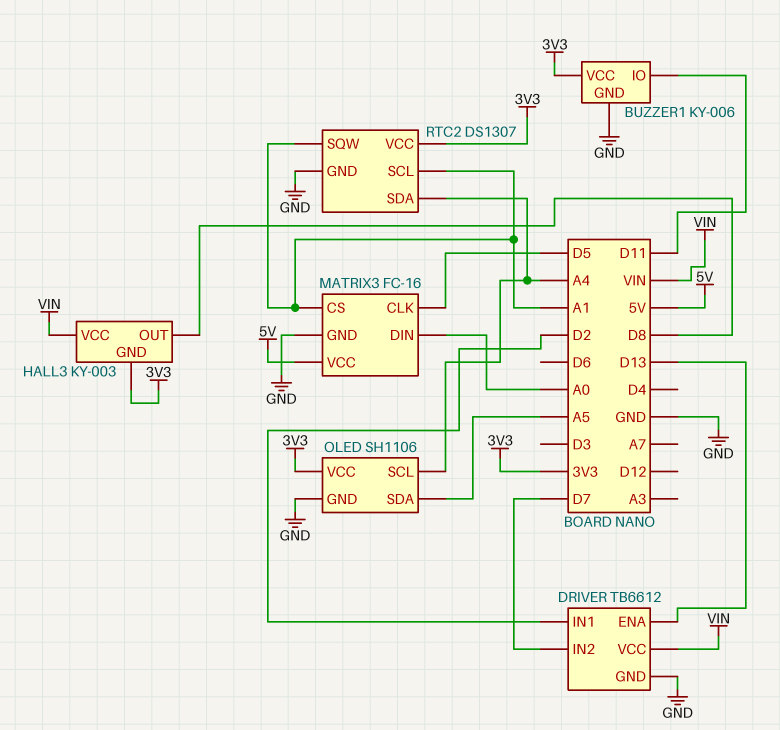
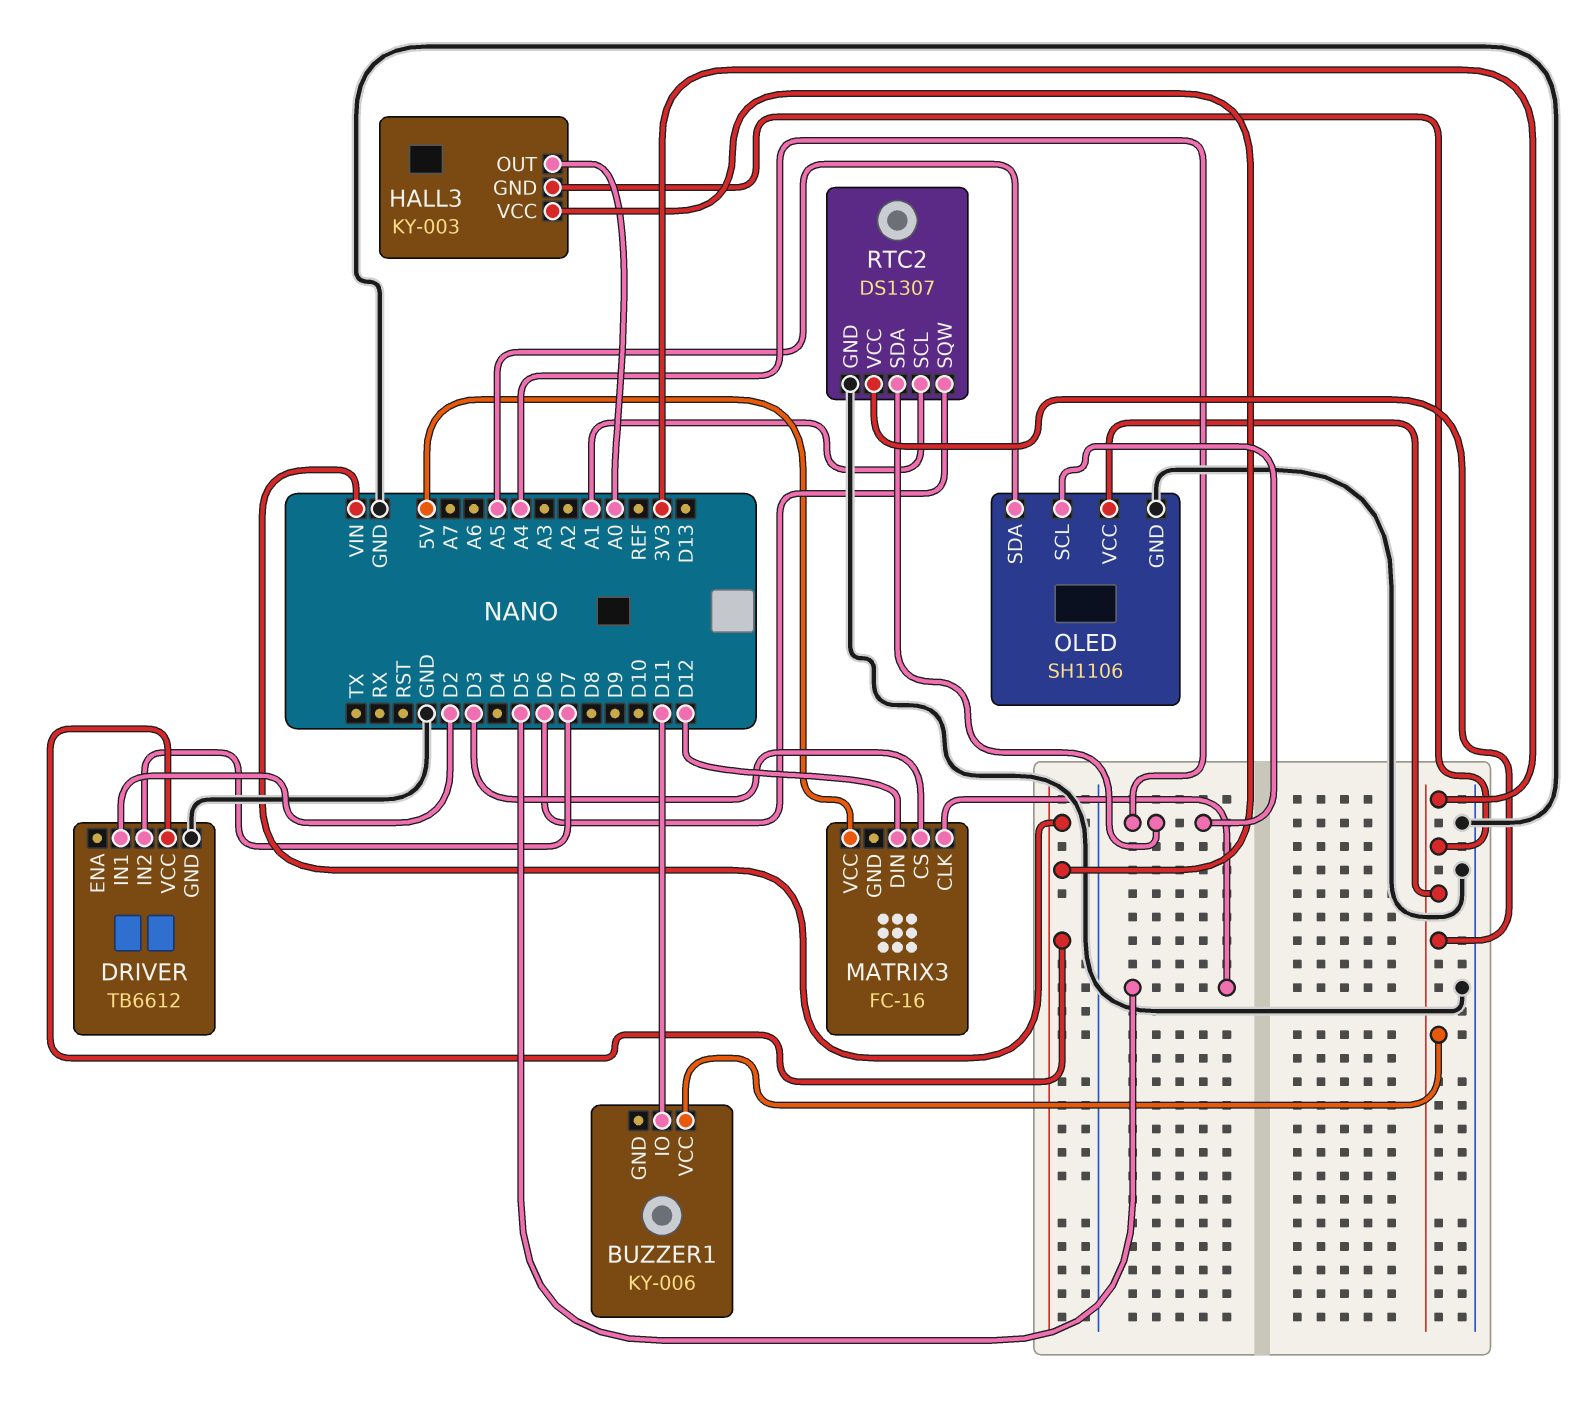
BUZZER1 pin GND: GND -> none
DRIVER pin ENA: D13 -> none
HALL3 pin OUT: D8 -> A0
MATRIX3 pin CS: A1 -> D3
MATRIX3 pin DIN: A0 -> D12
MATRIX3 pin GND: GND -> none
RTC2 pin SQW: A1 -> D6

